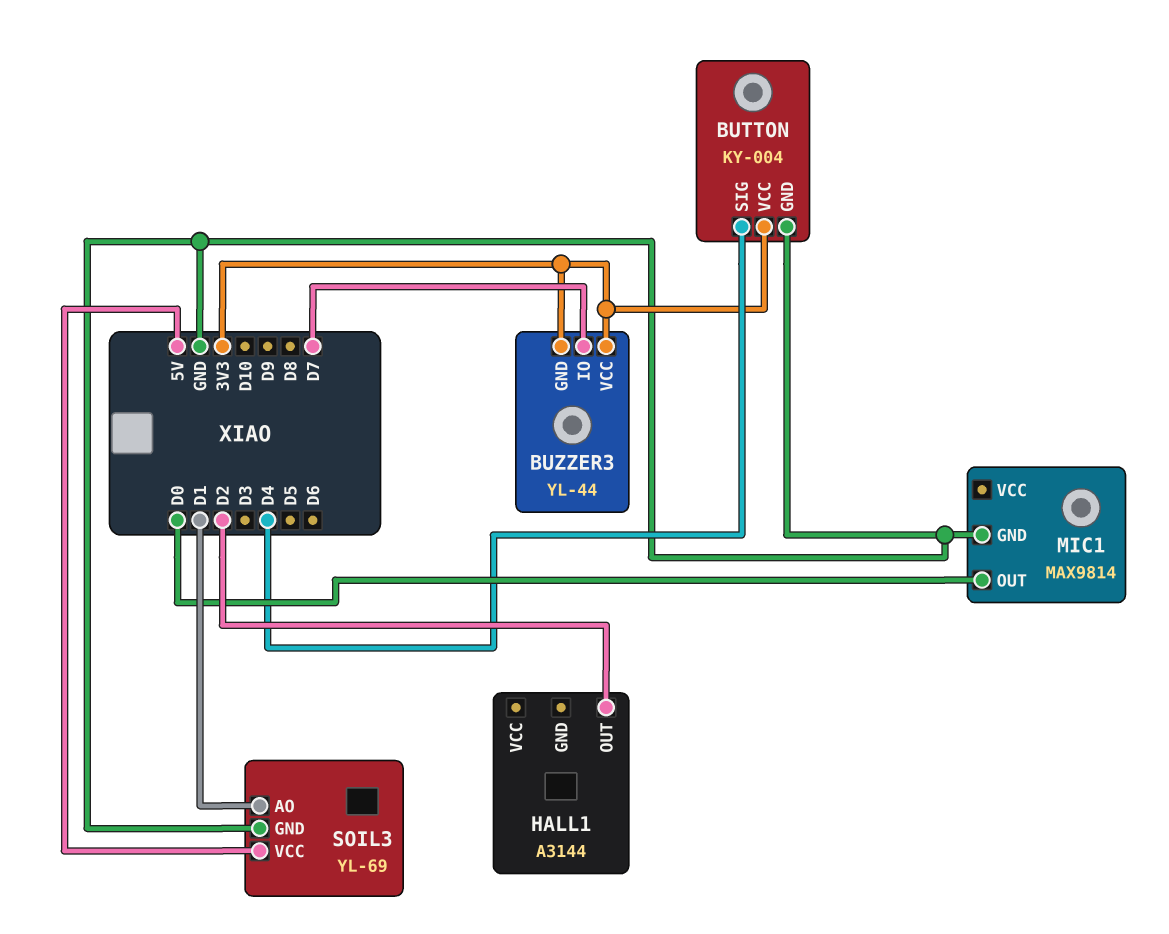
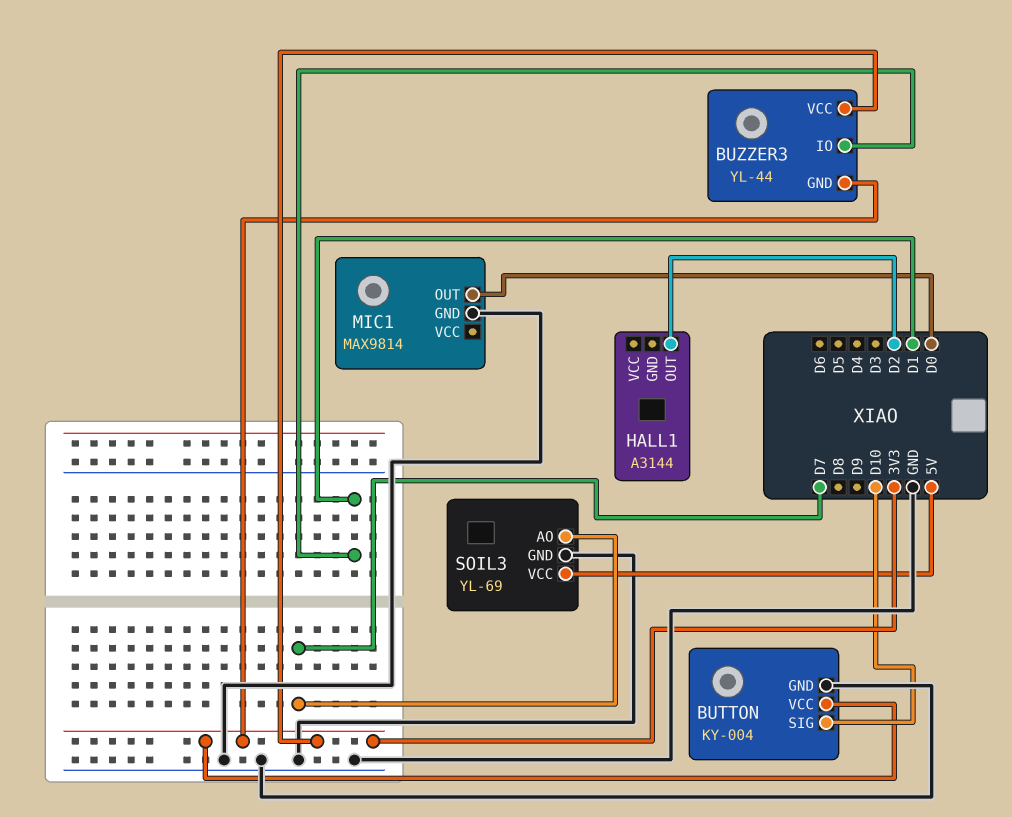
BUTTON pin SIG: D4 -> D10
BUZZER3 pin IO: D7 -> D1
SOIL3 pin AO: D1 -> D7

